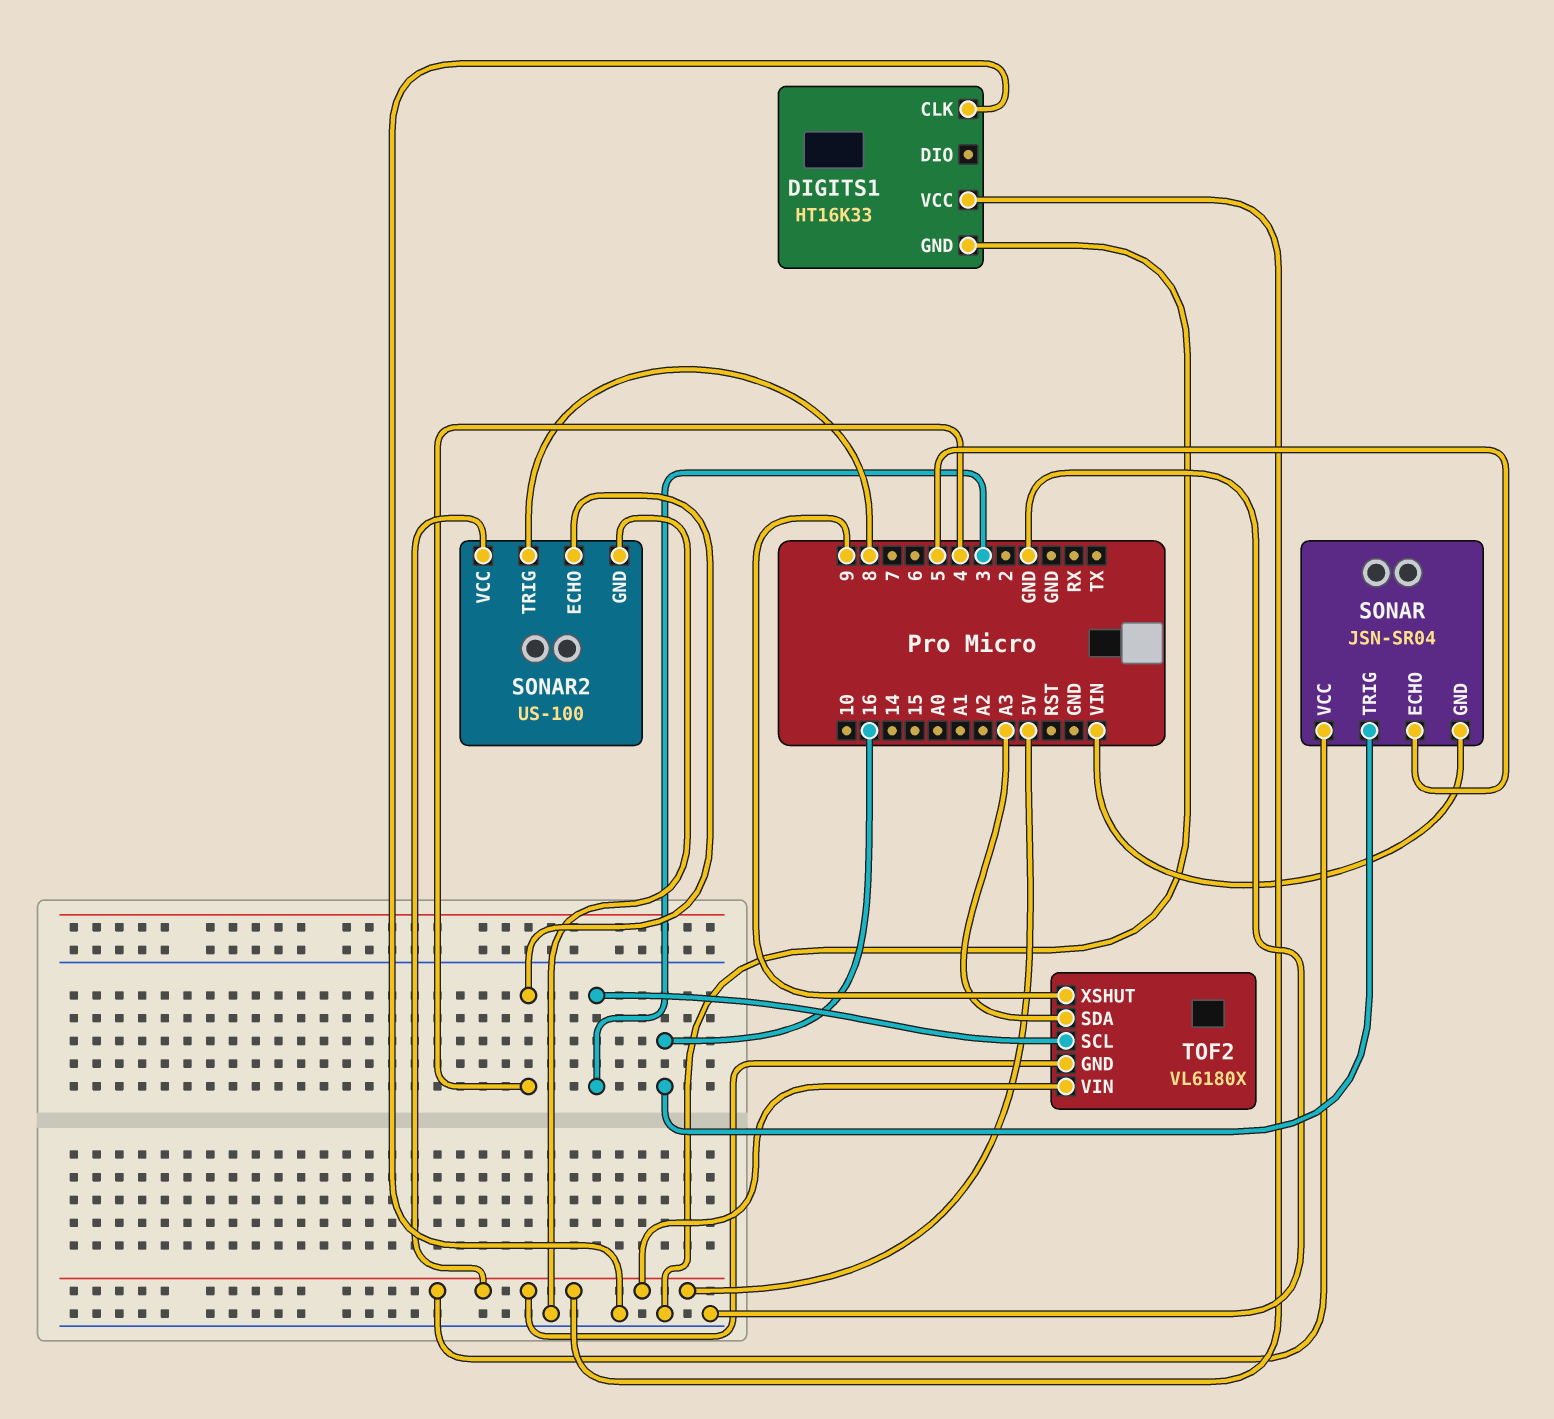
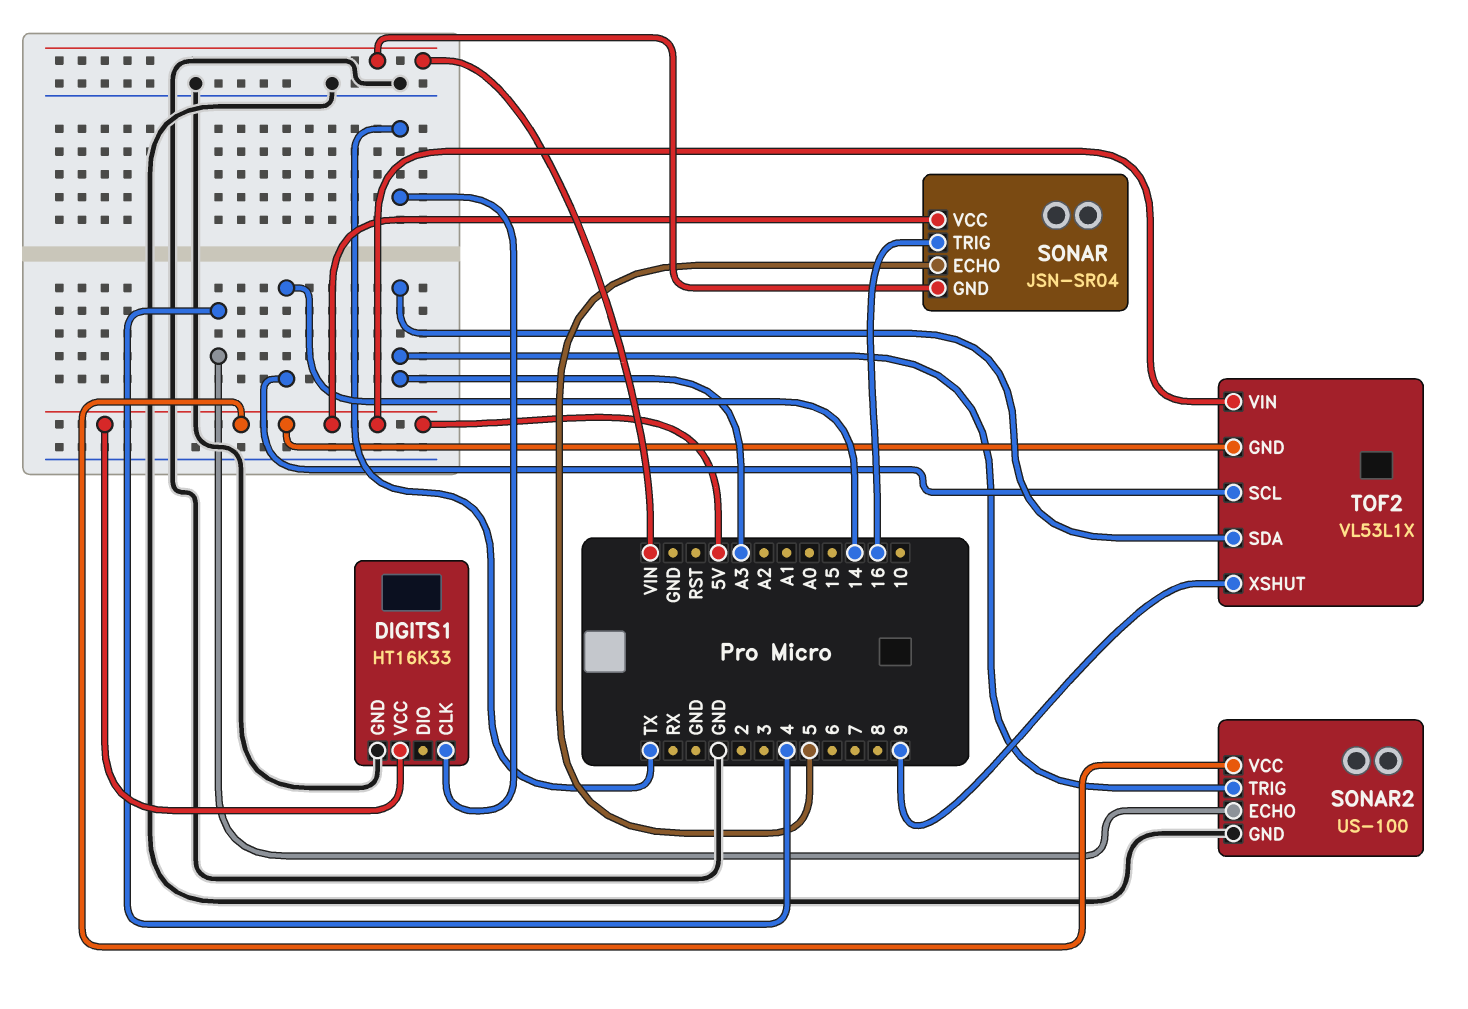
DIGITS1 pin CLK: GND -> TX
SONAR2 pin TRIG: 8 -> A3
TOF2: VL6180X -> VL53L1X
TOF2 pin SCL: 3 -> 14

